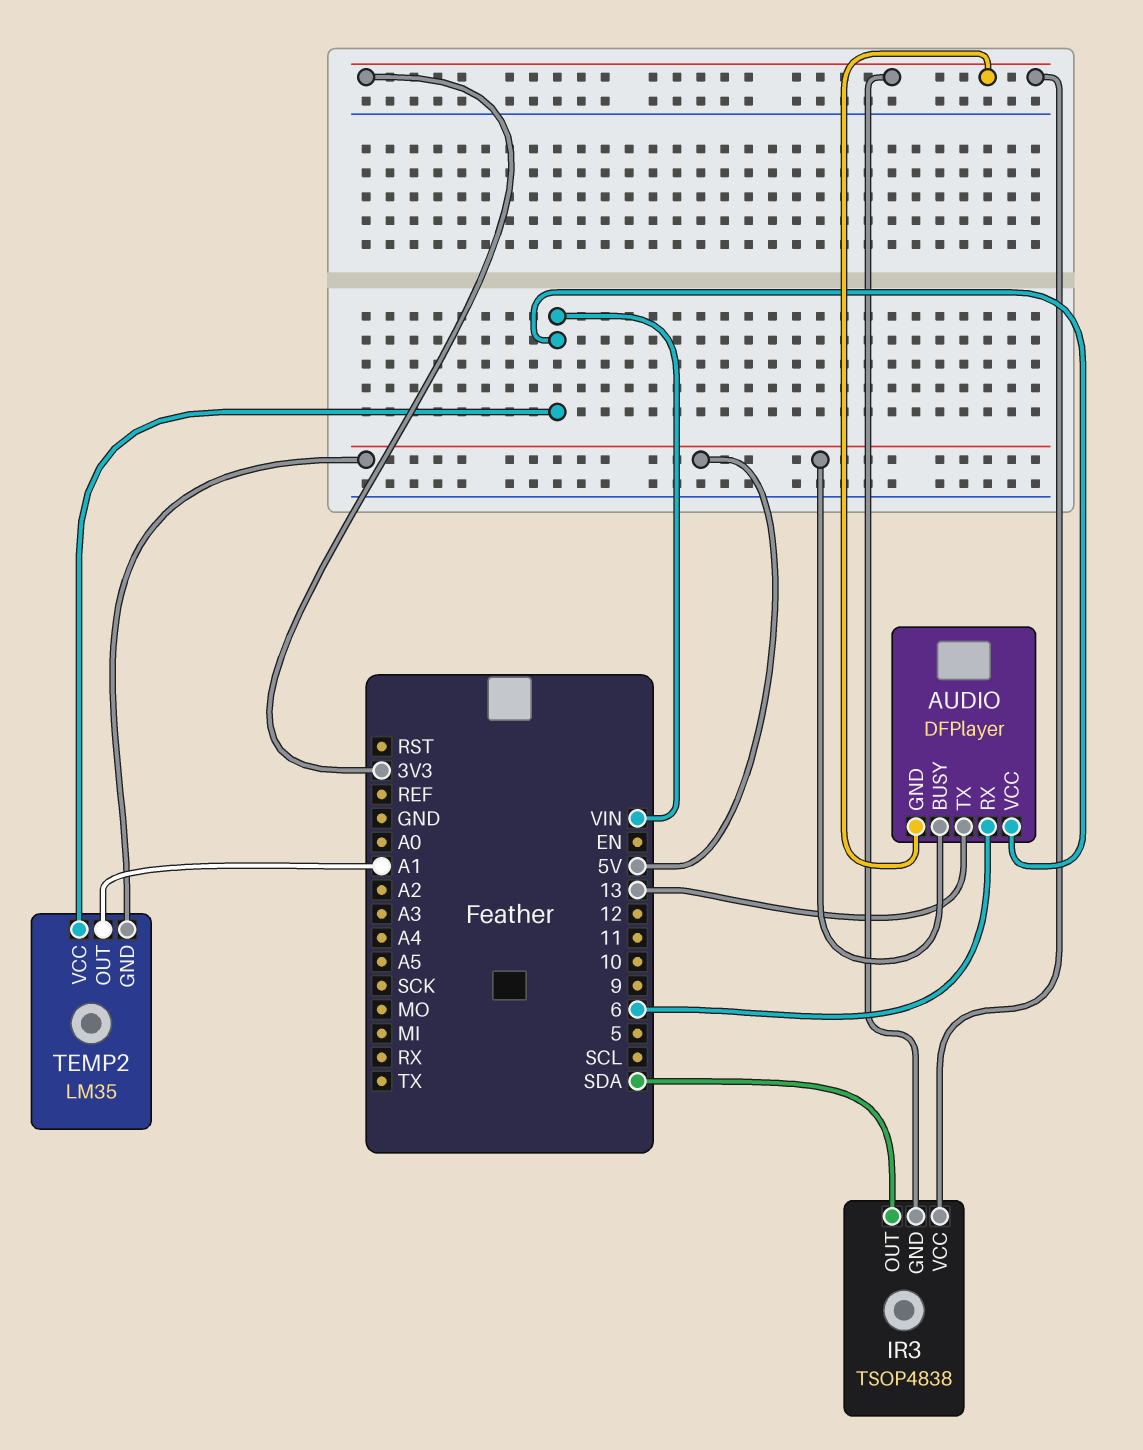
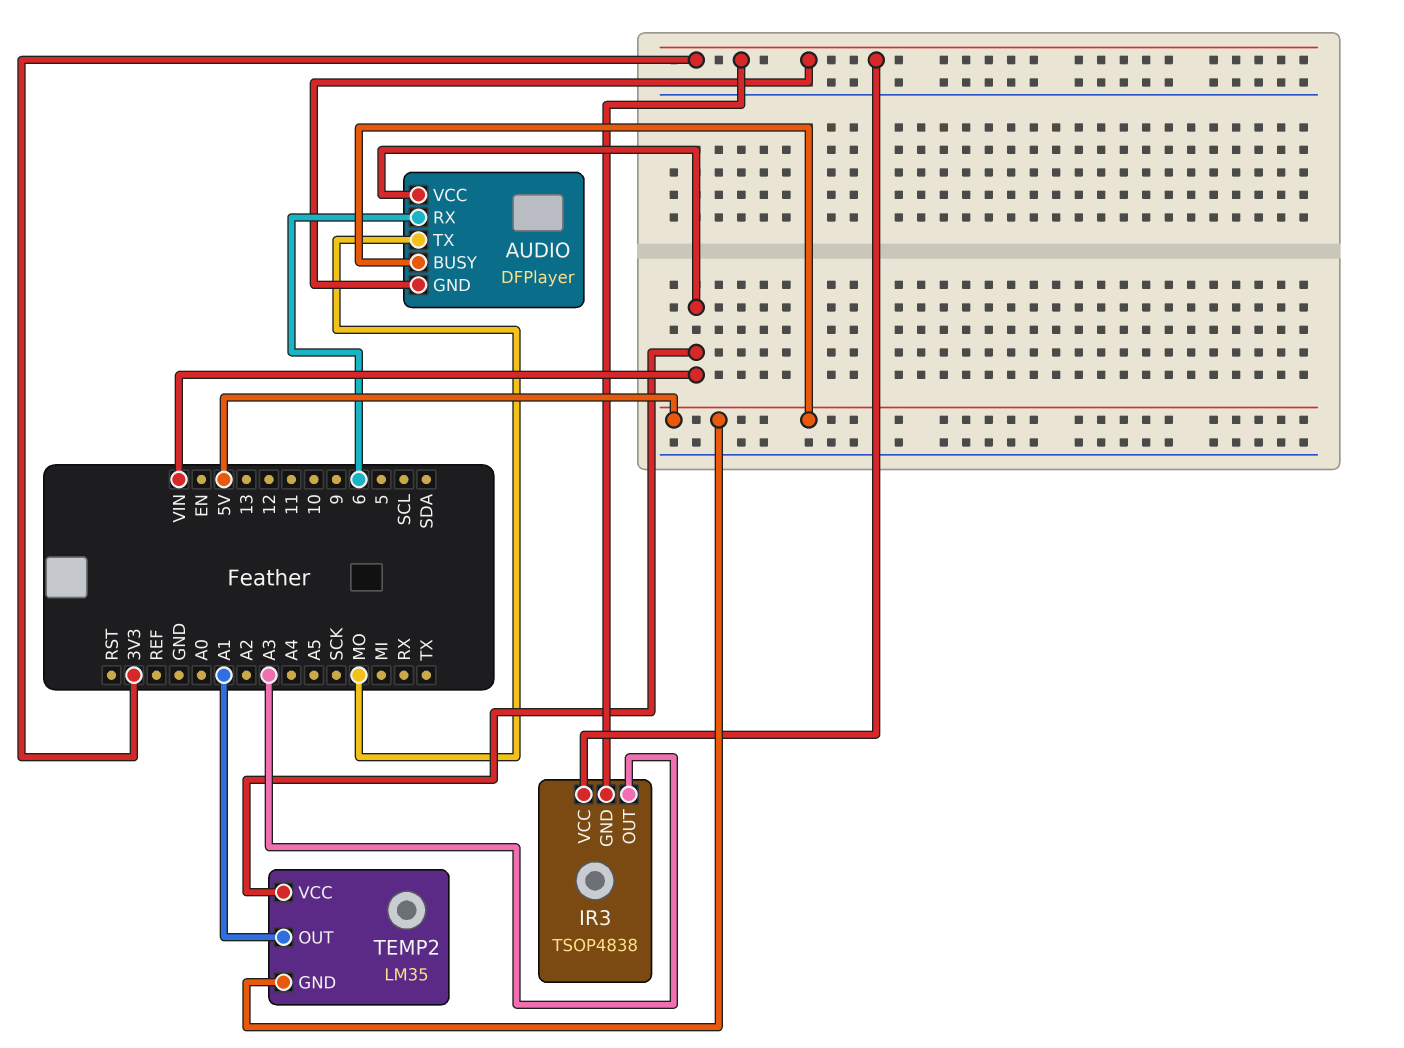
AUDIO pin TX: 13 -> MO
IR3 pin OUT: SDA -> A3

